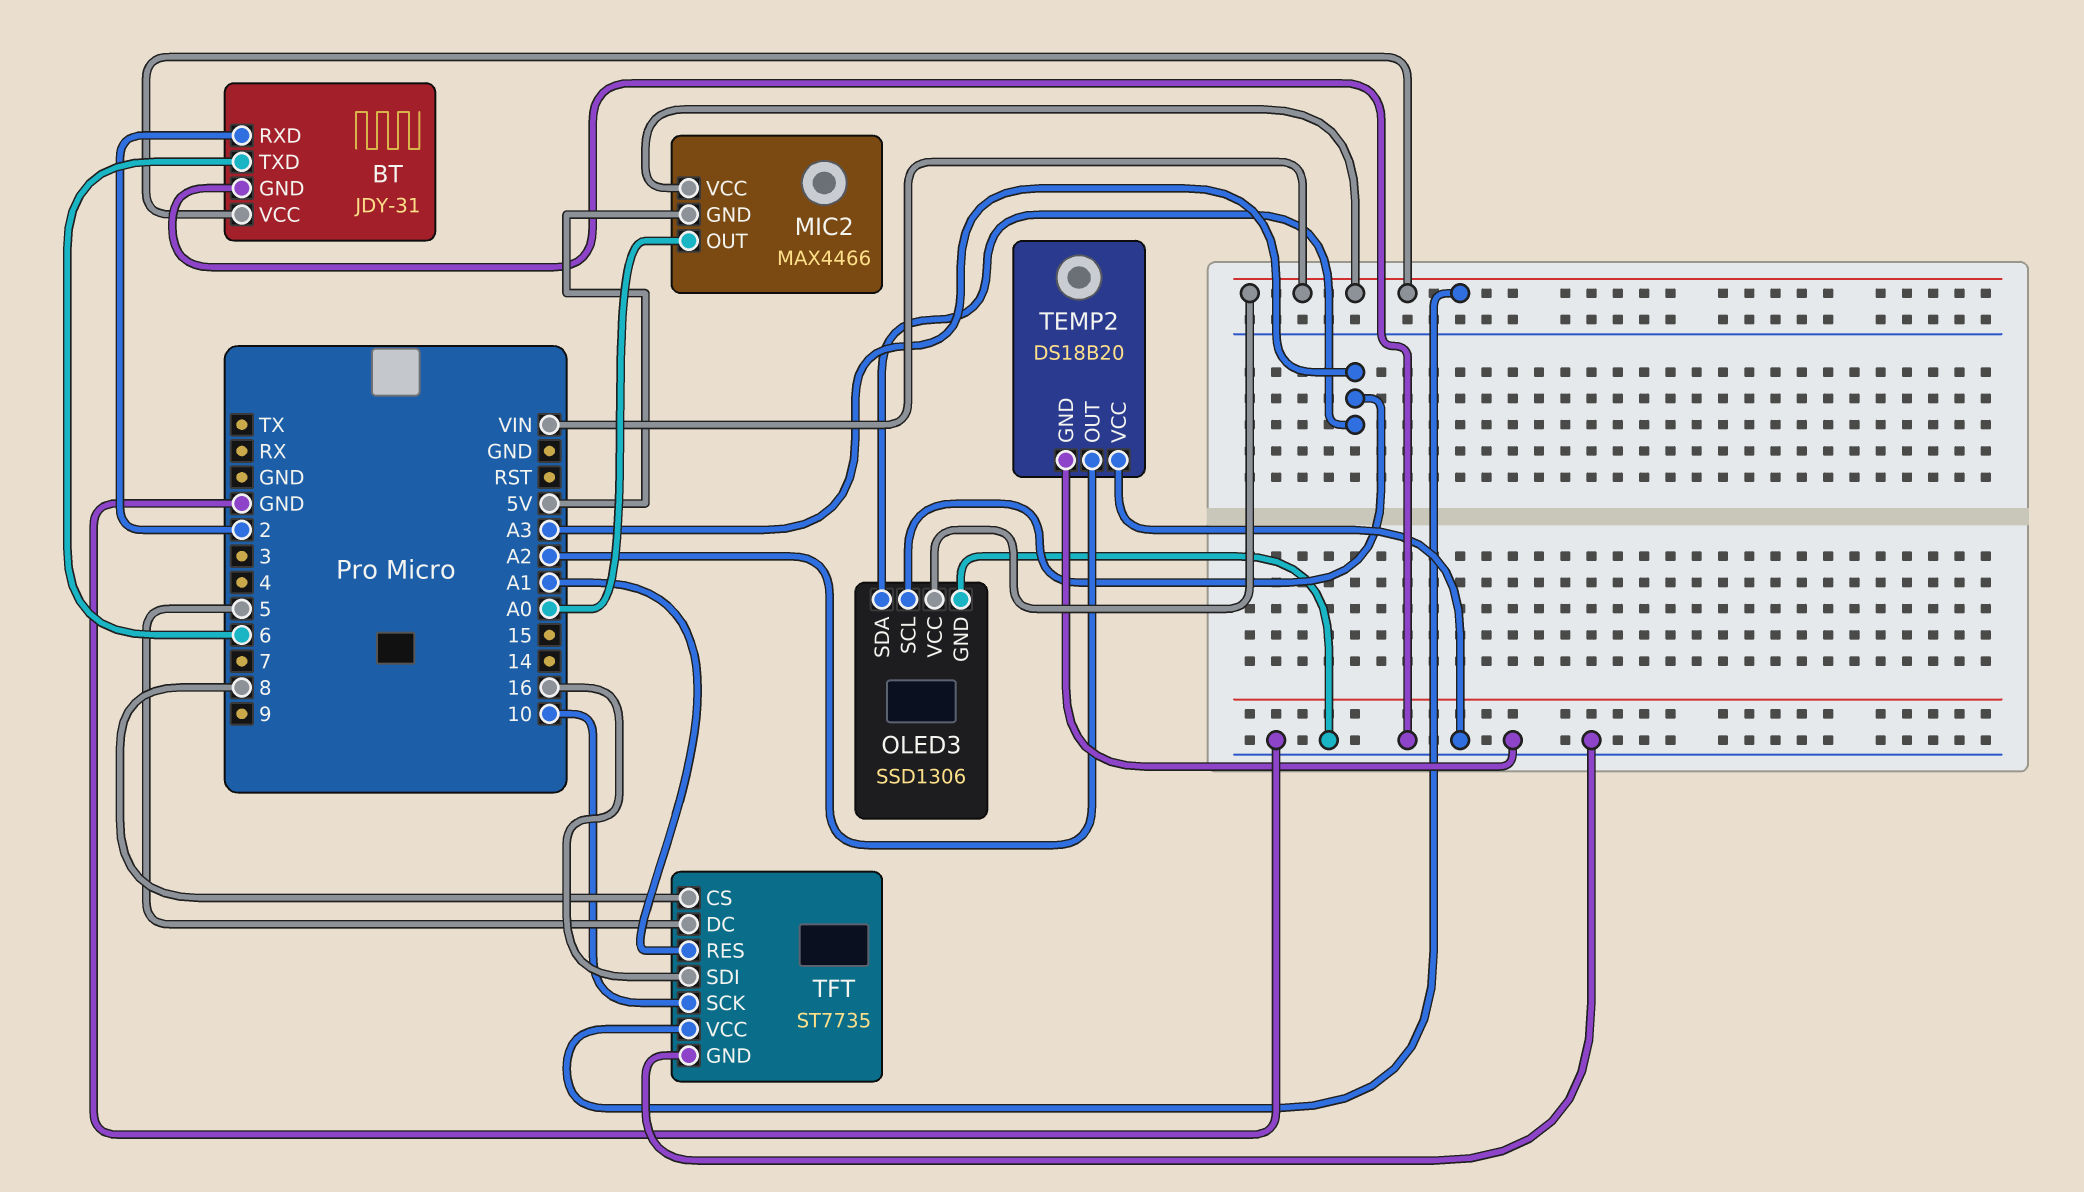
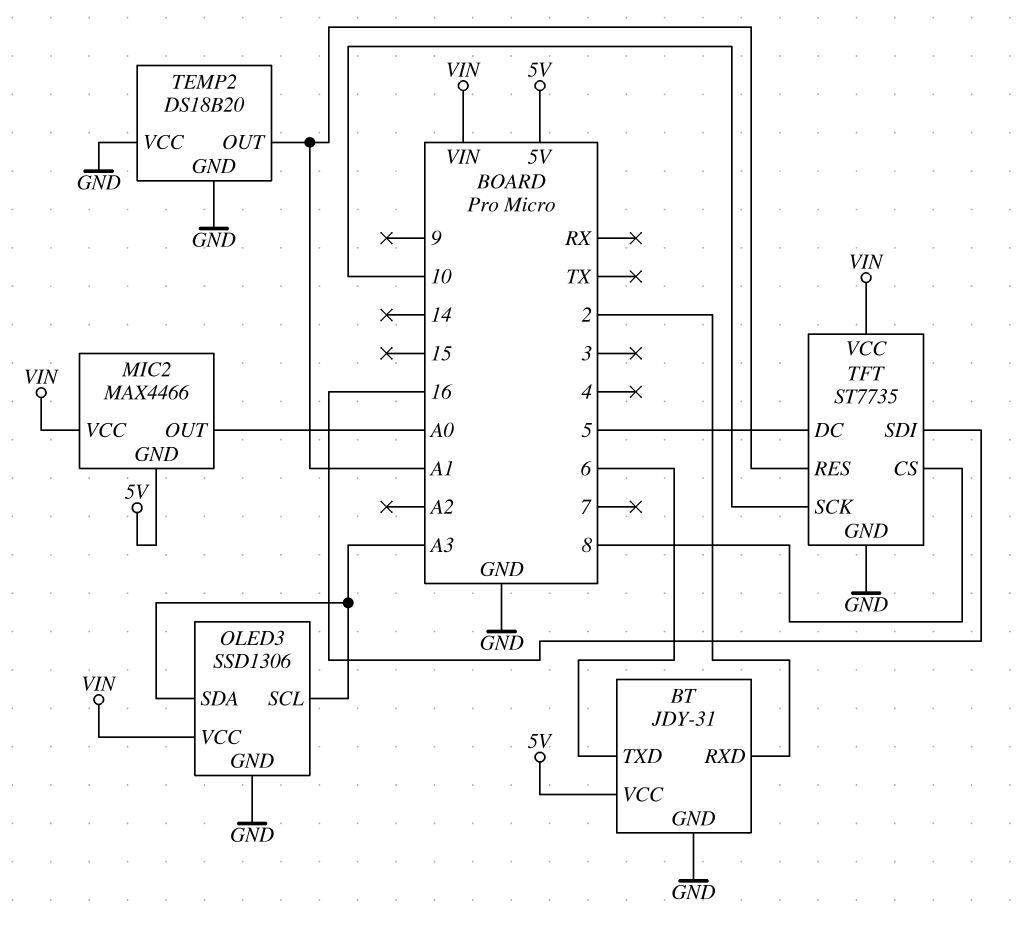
BT pin VCC: VIN -> 5V
TEMP2 pin OUT: A2 -> A1

